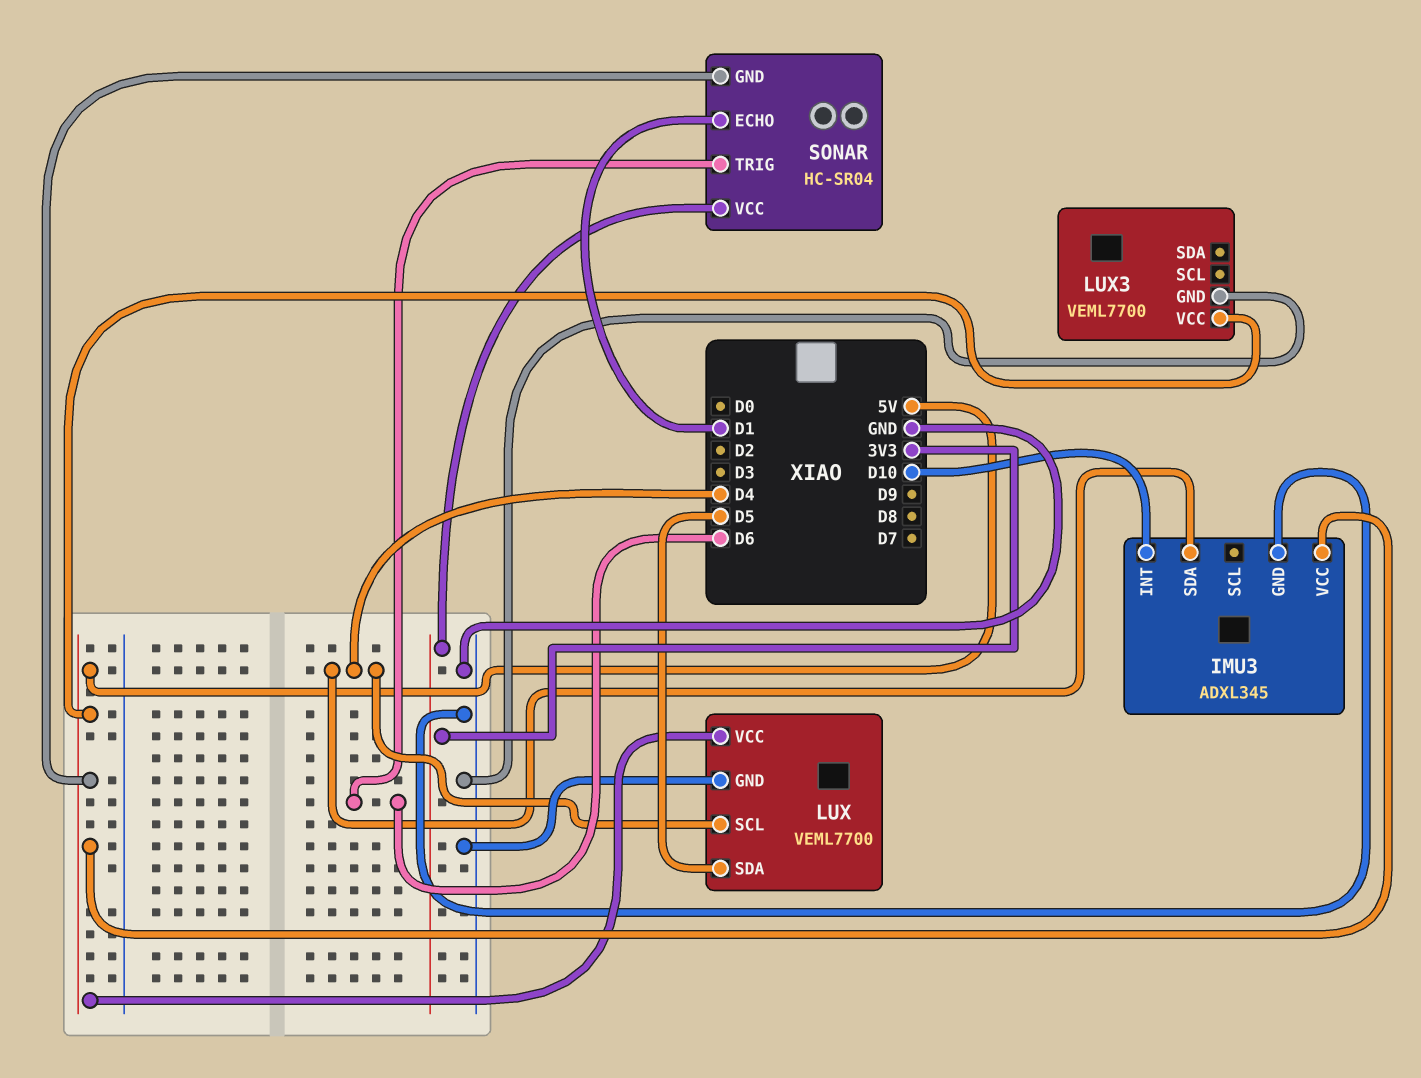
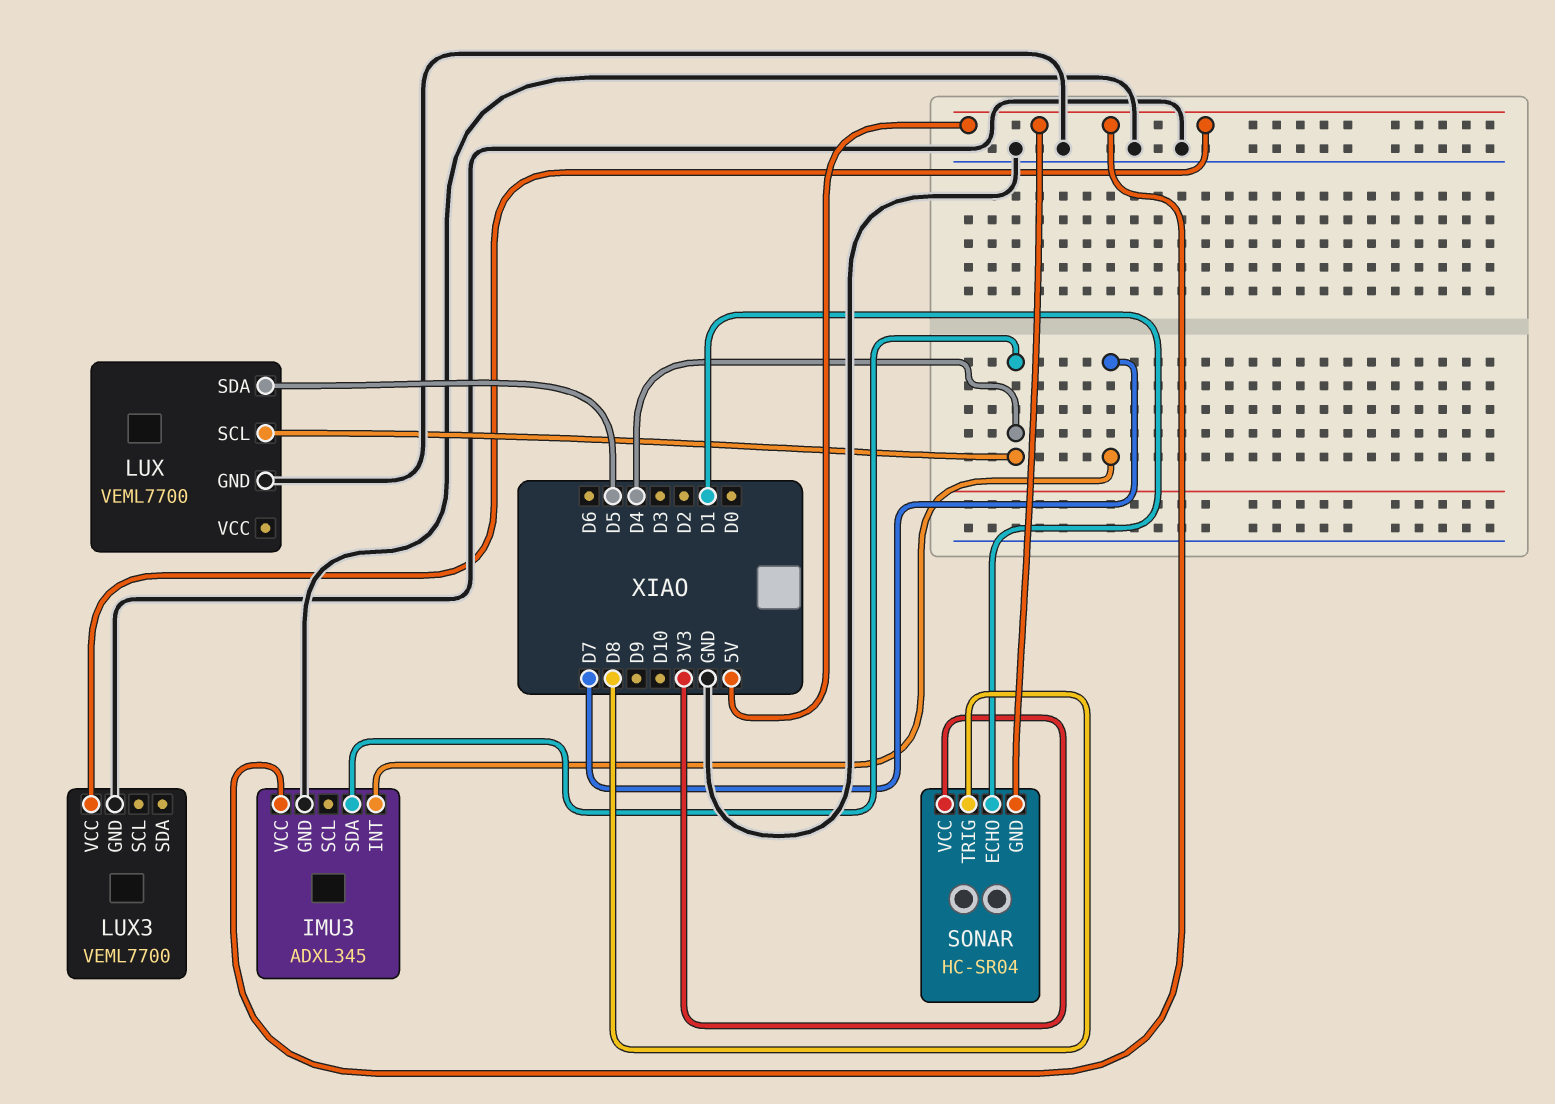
IMU3 pin INT: D10 -> D7
LUX pin VCC: 5V -> none
SONAR pin TRIG: D6 -> D8

